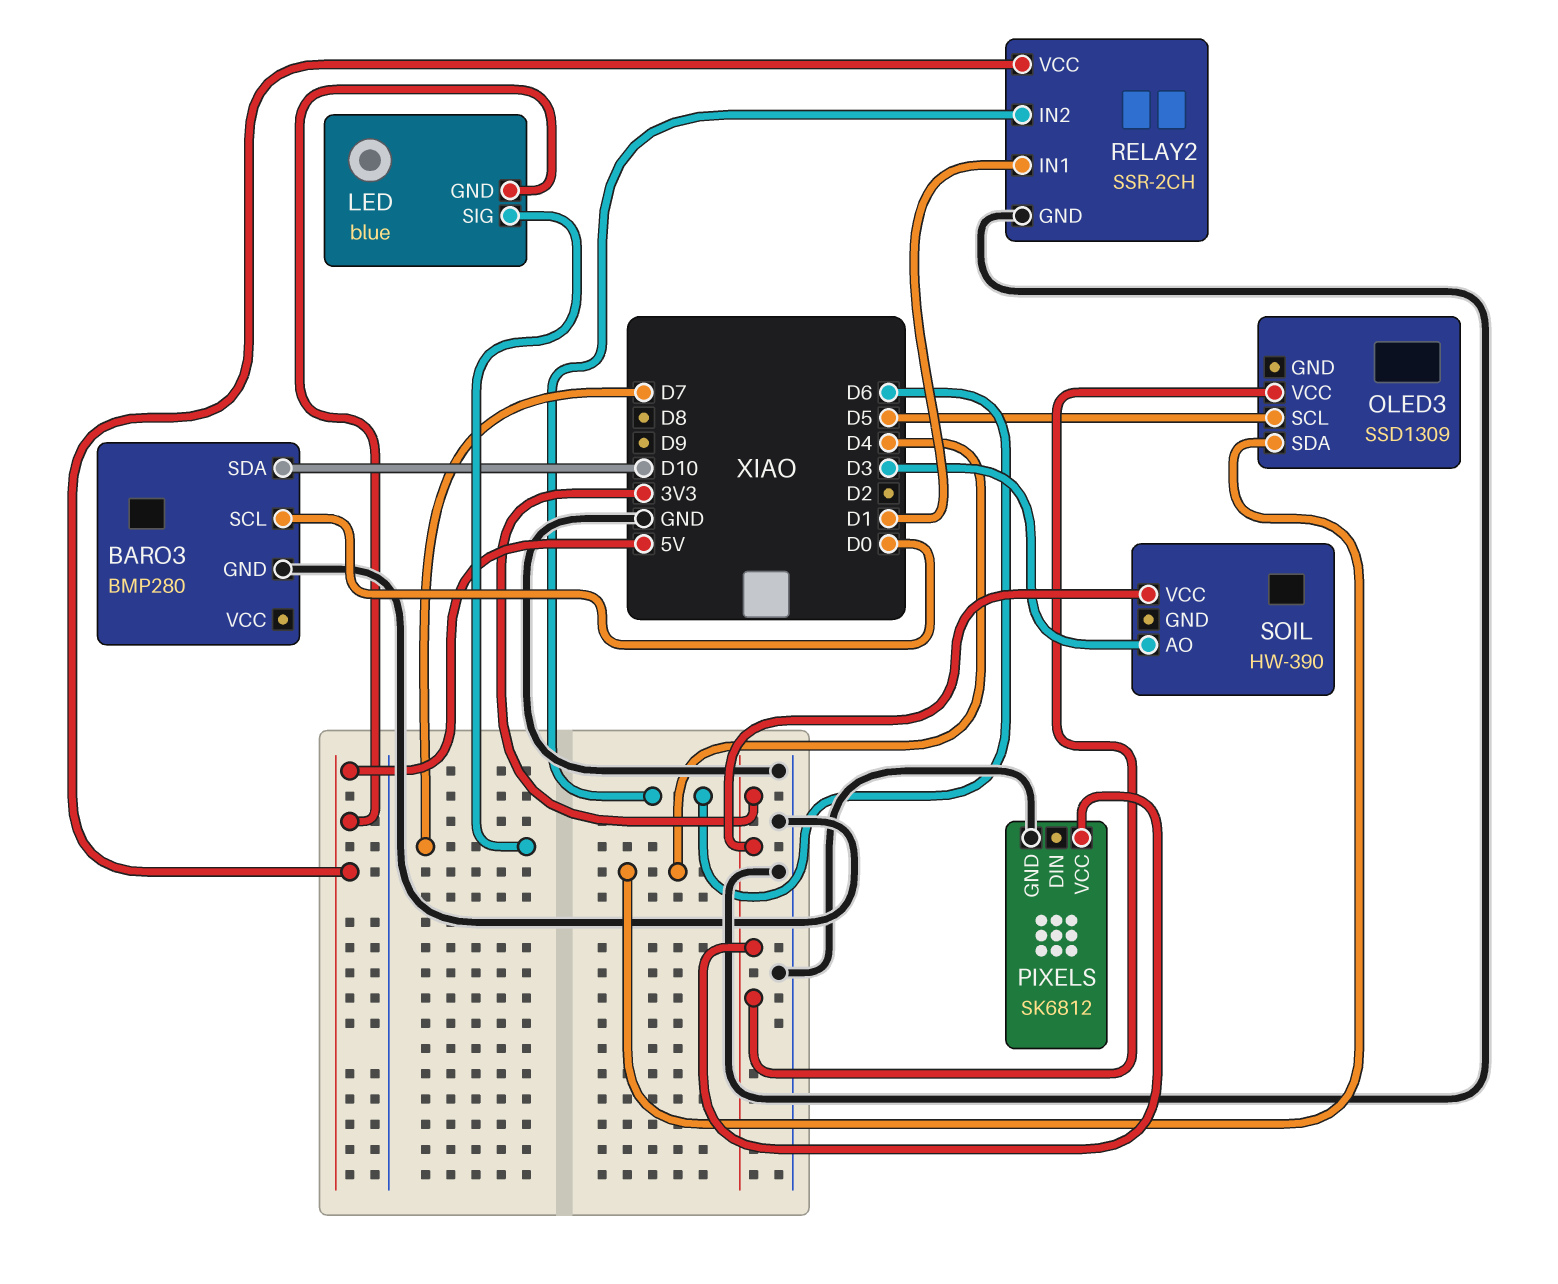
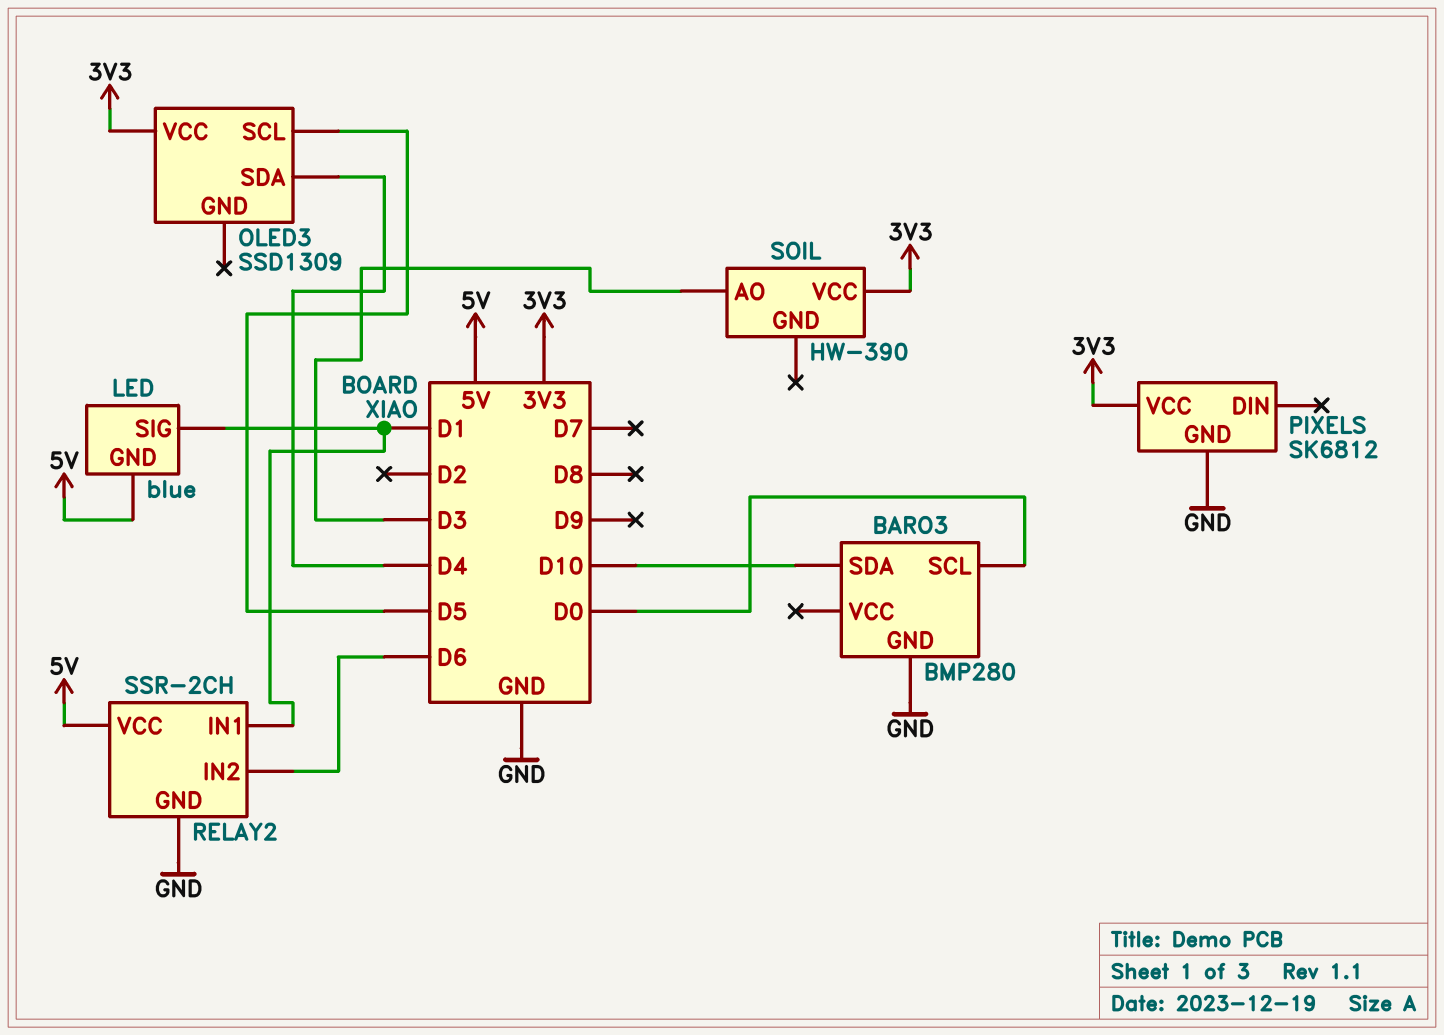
LED pin SIG: D7 -> D1

